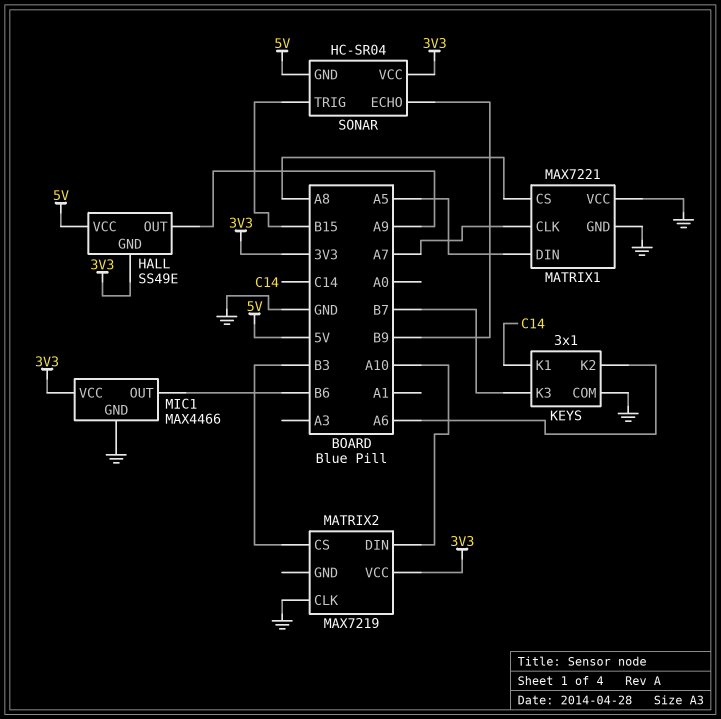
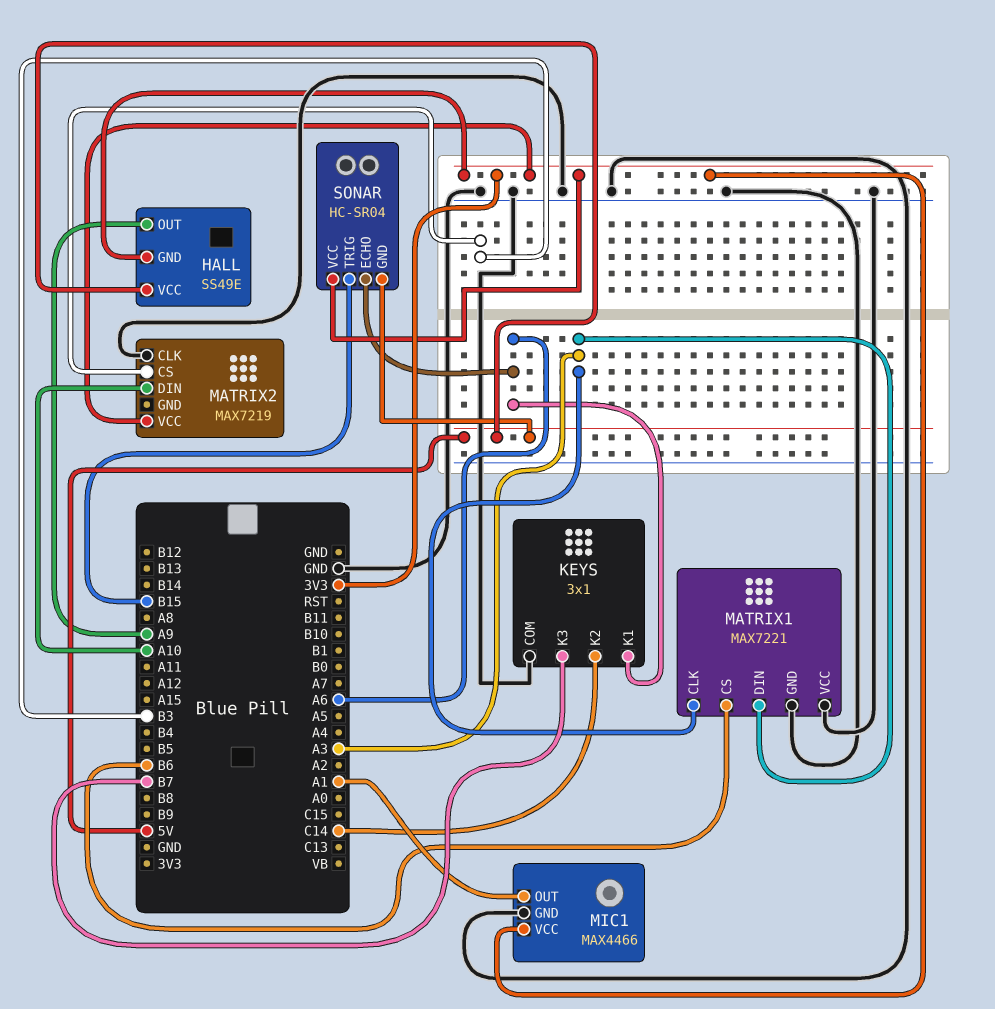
KEYS pin K1: C14 -> A6
KEYS pin K2: A6 -> C14
MATRIX1 pin CLK: A7 -> A3
MATRIX1 pin CS: A8 -> B6
MATRIX1 pin DIN: A5 -> A3
MIC1 pin OUT: B6 -> A1
SONAR pin ECHO: B9 -> A6

